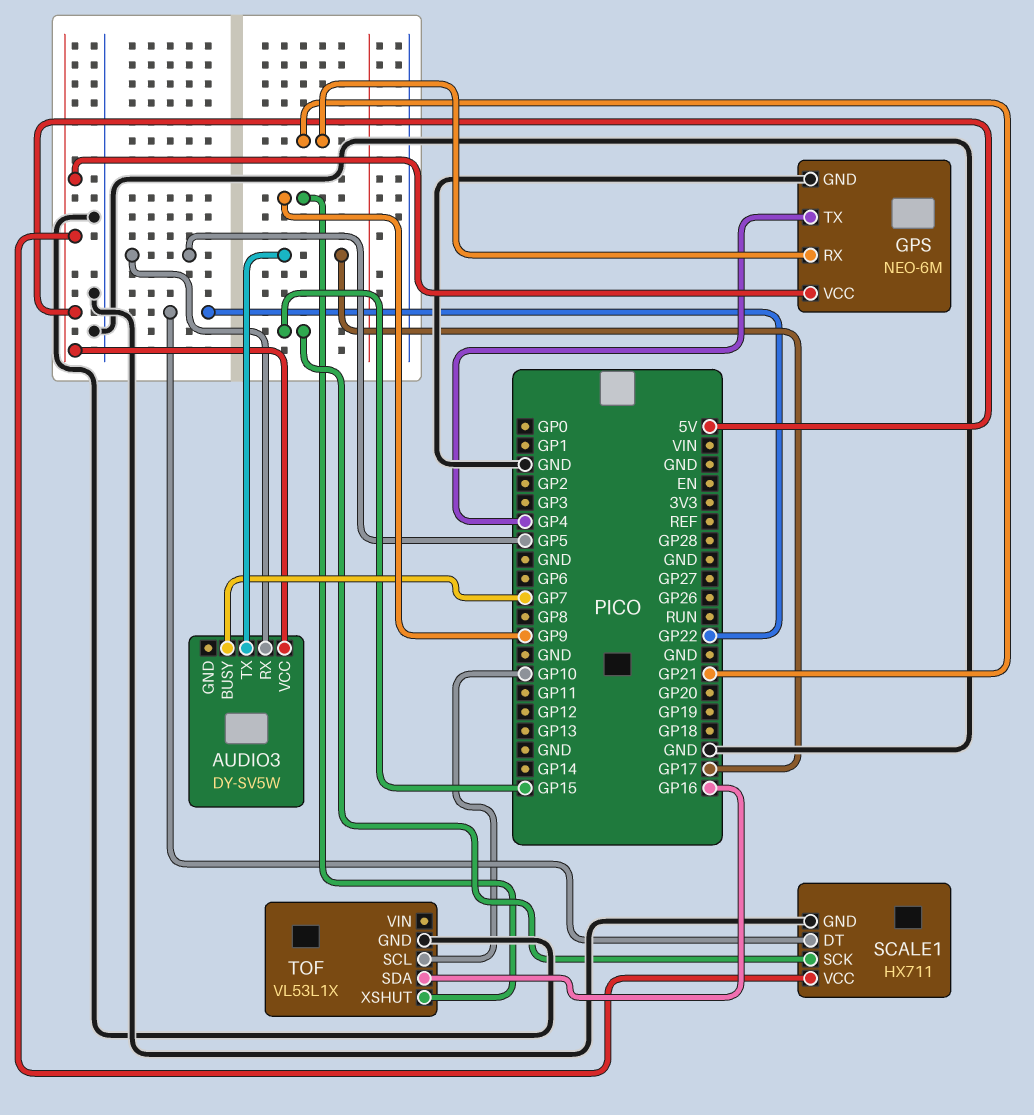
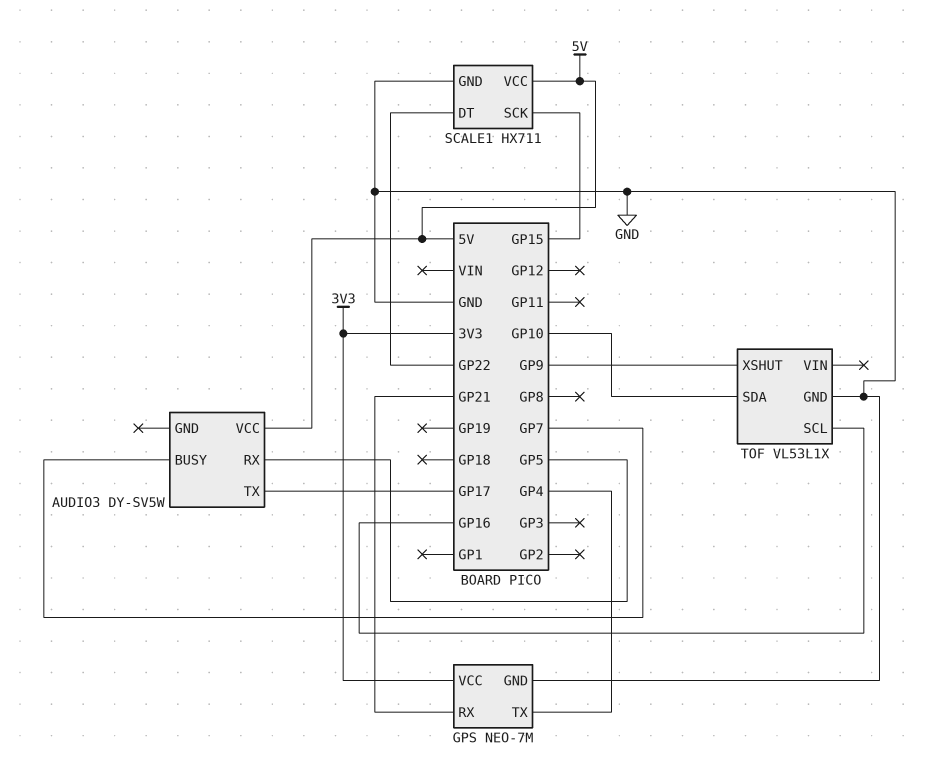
GPS: NEO-6M -> NEO-7M
GPS pin VCC: 5V -> 3V3
TOF pin SCL: GP10 -> GP16
TOF pin SDA: GP16 -> GP10

